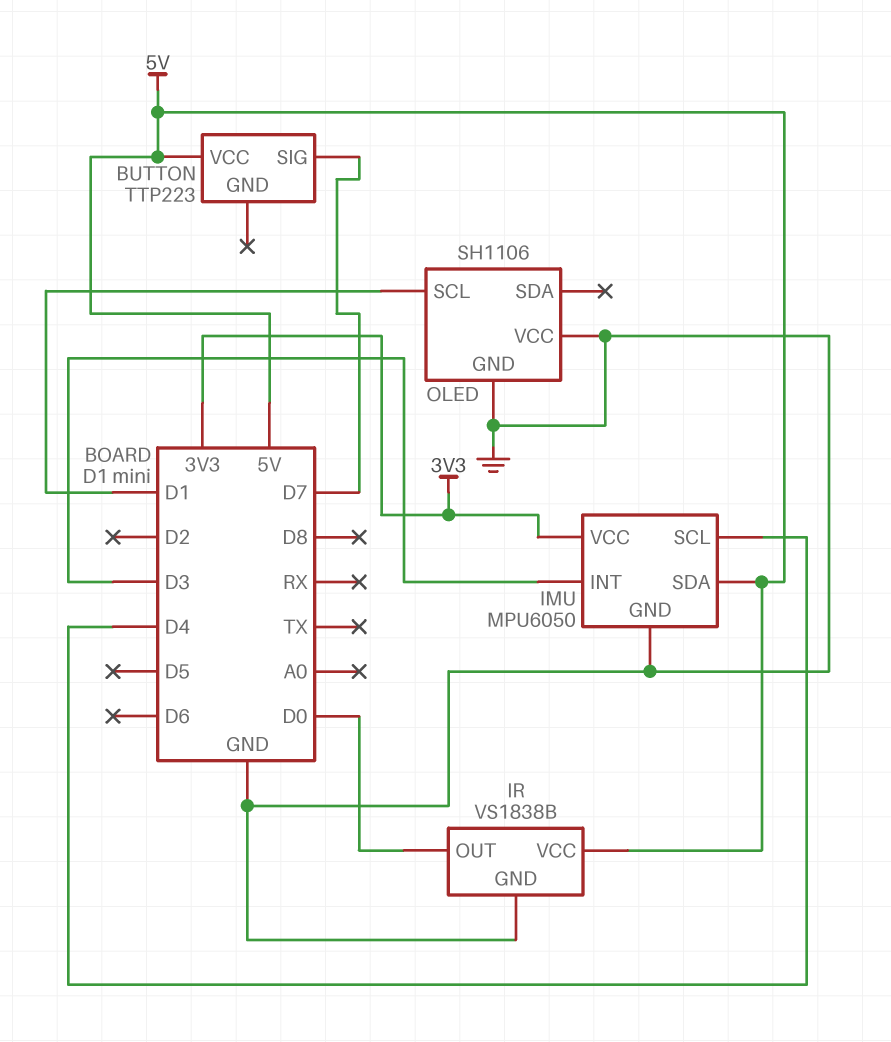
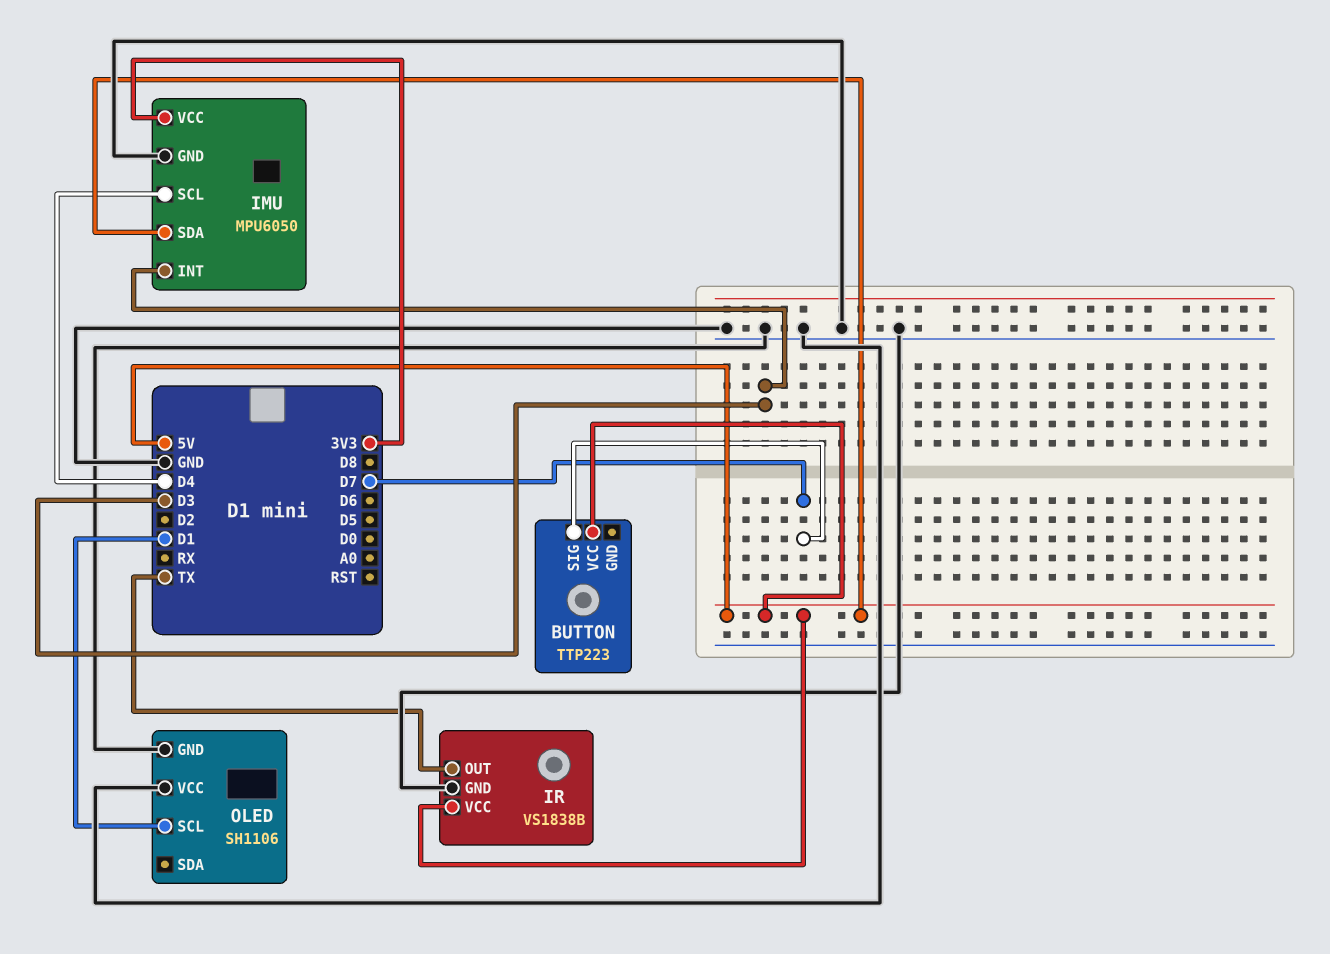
IR pin OUT: D0 -> TX

